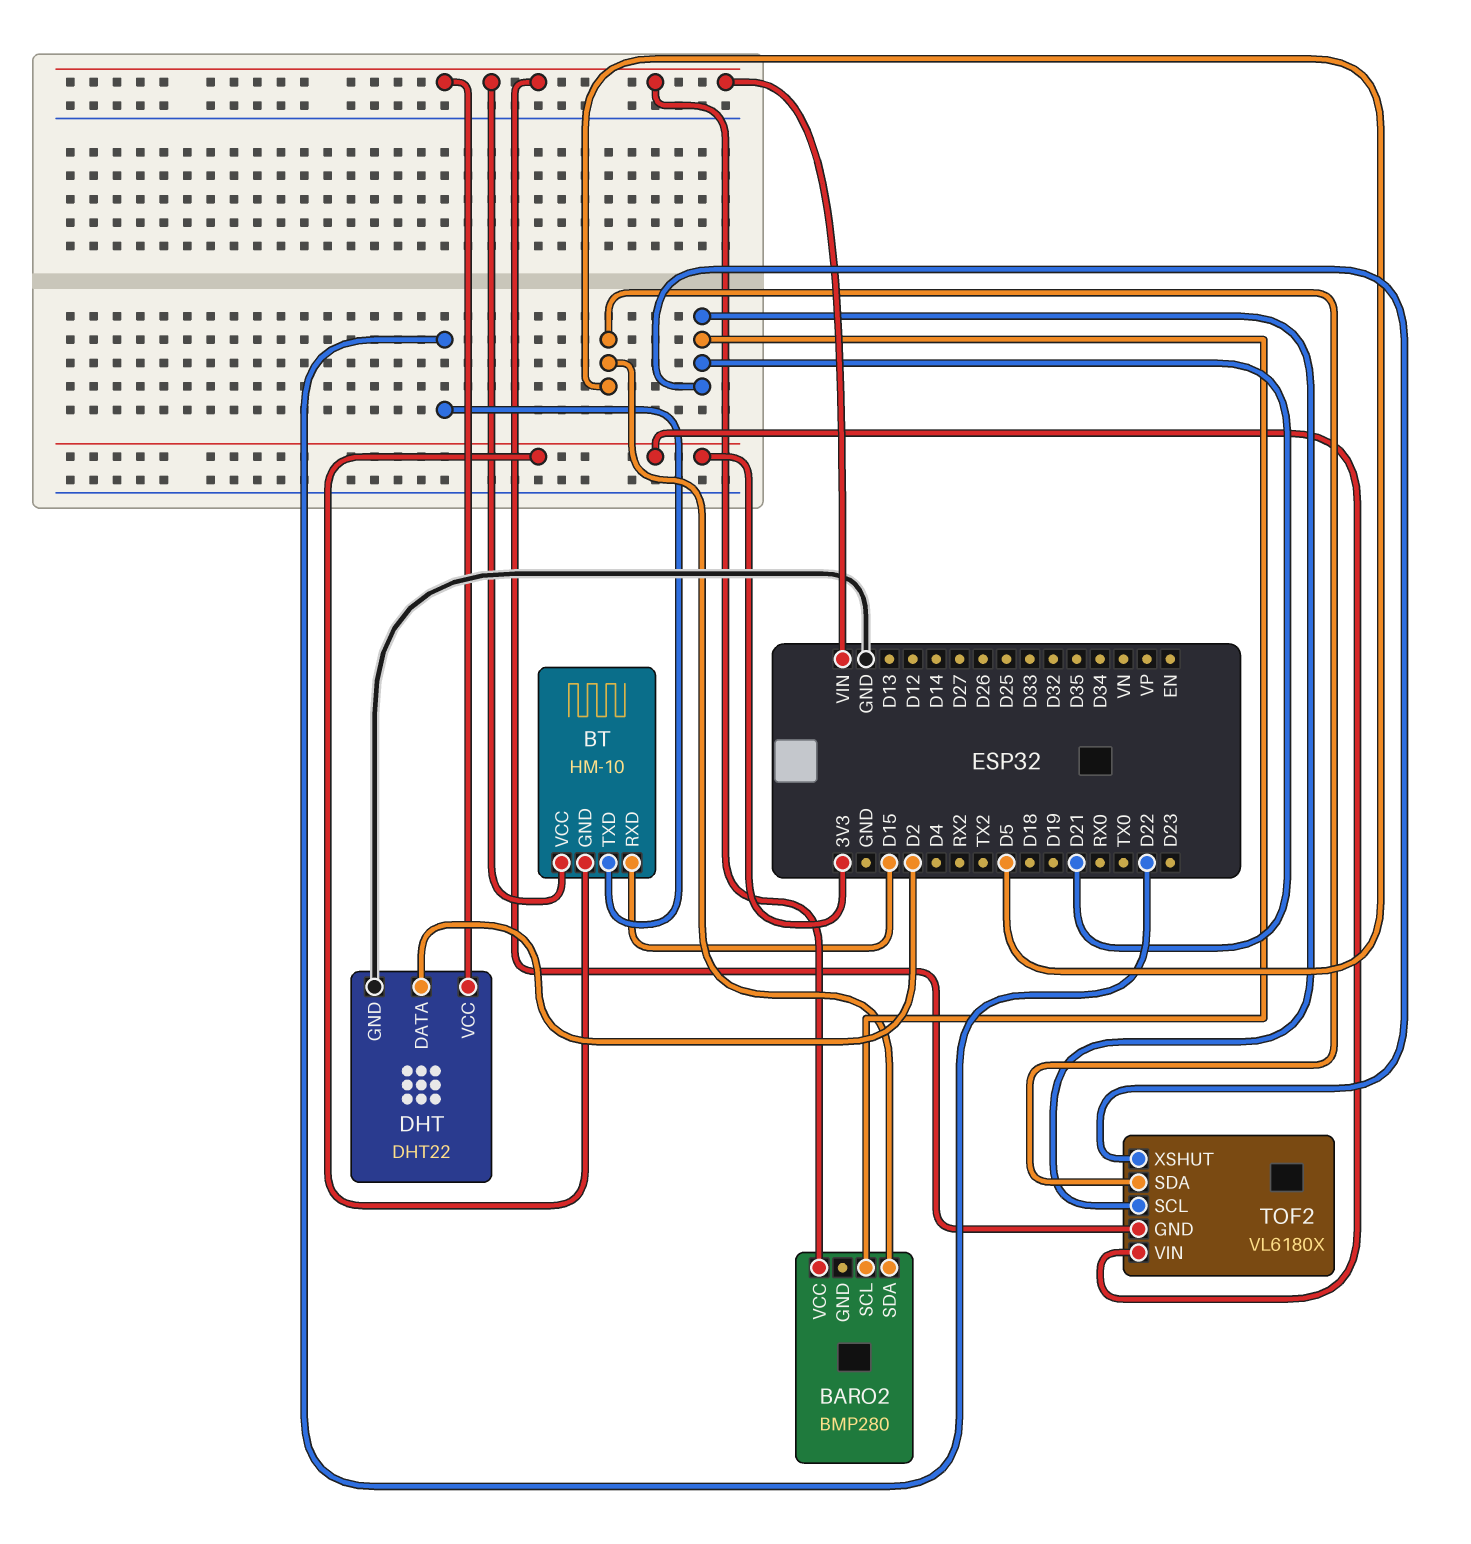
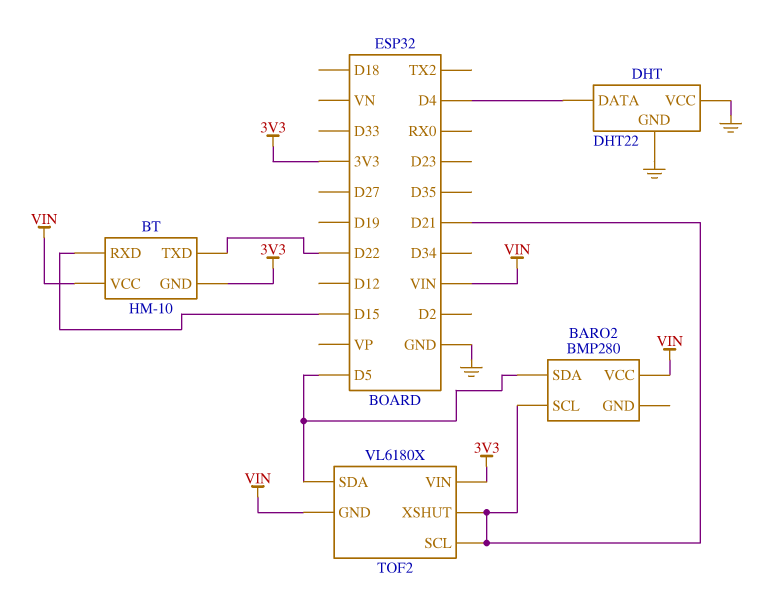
DHT pin DATA: D2 -> D4
DHT pin VCC: VIN -> GND

